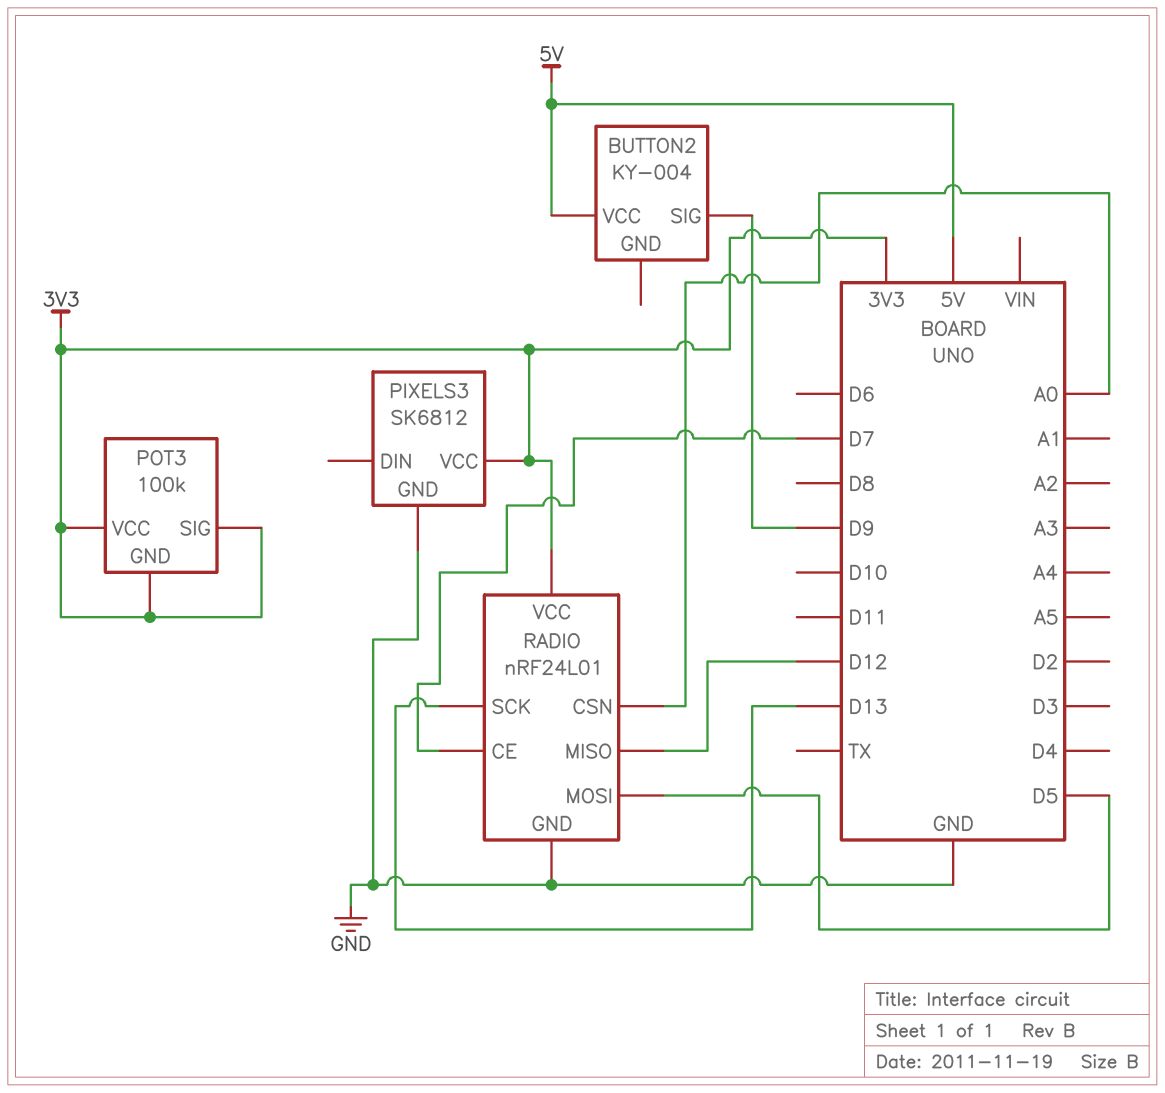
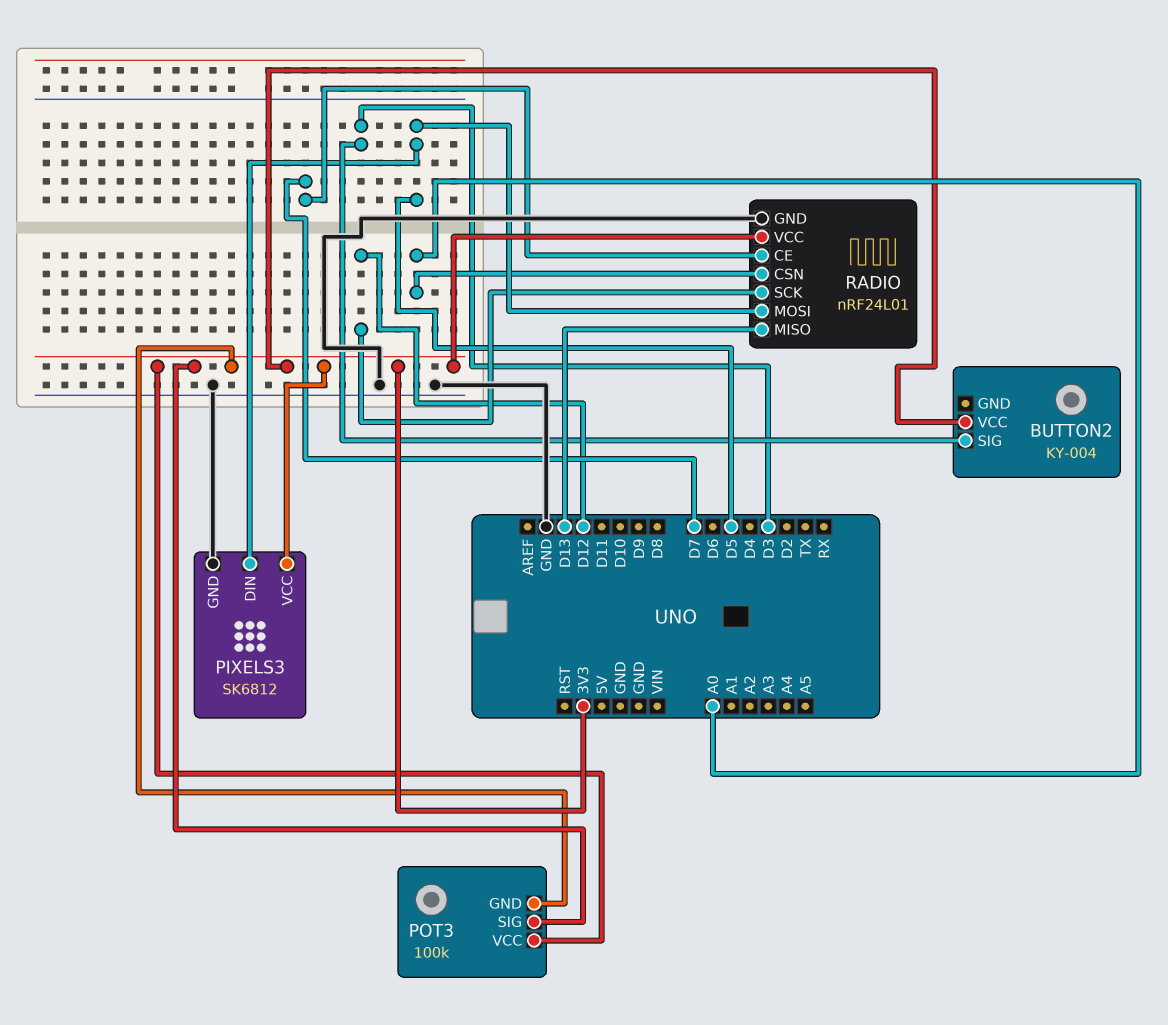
BUTTON2 pin SIG: D9 -> D3
BUTTON2 pin VCC: 5V -> 3V3
PIXELS3 pin DIN: none -> D5
RADIO pin MISO: D12 -> D13
RADIO pin SCK: D13 -> D12

